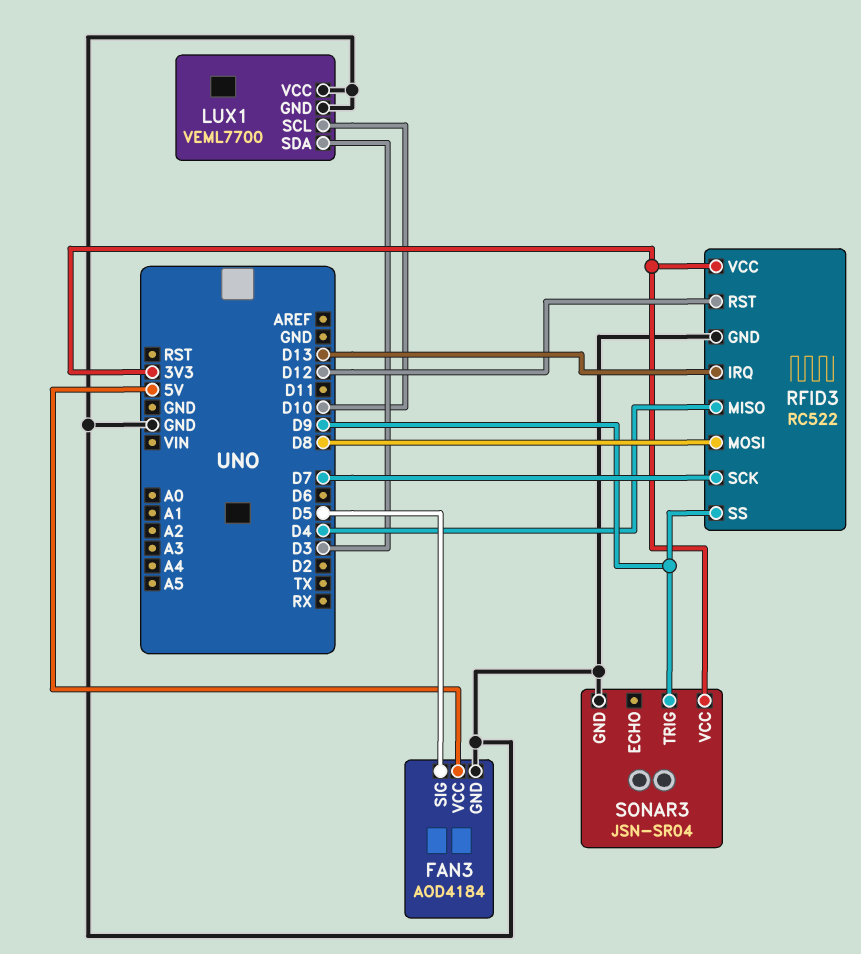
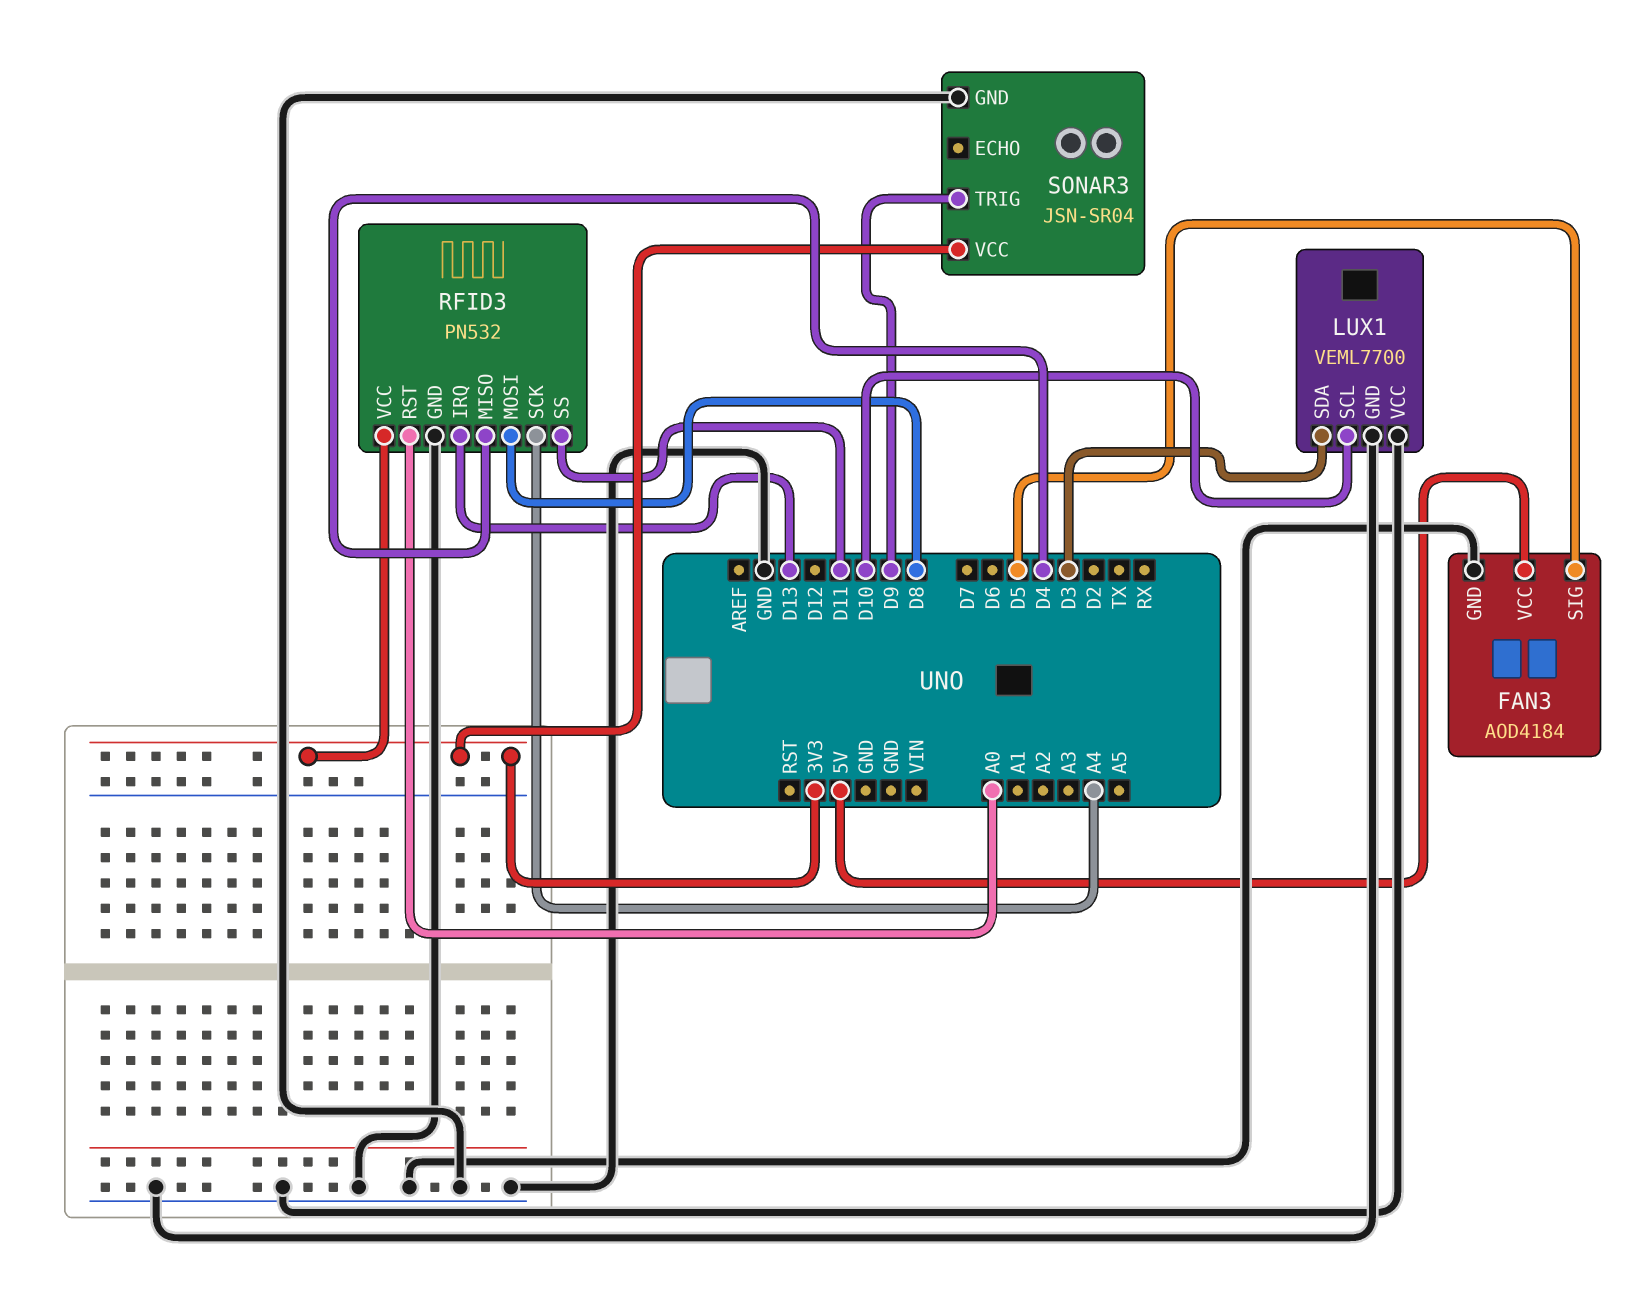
RFID3: RC522 -> PN532
RFID3 pin RST: D12 -> A0
RFID3 pin SCK: D7 -> A4
RFID3 pin SS: D9 -> D11

